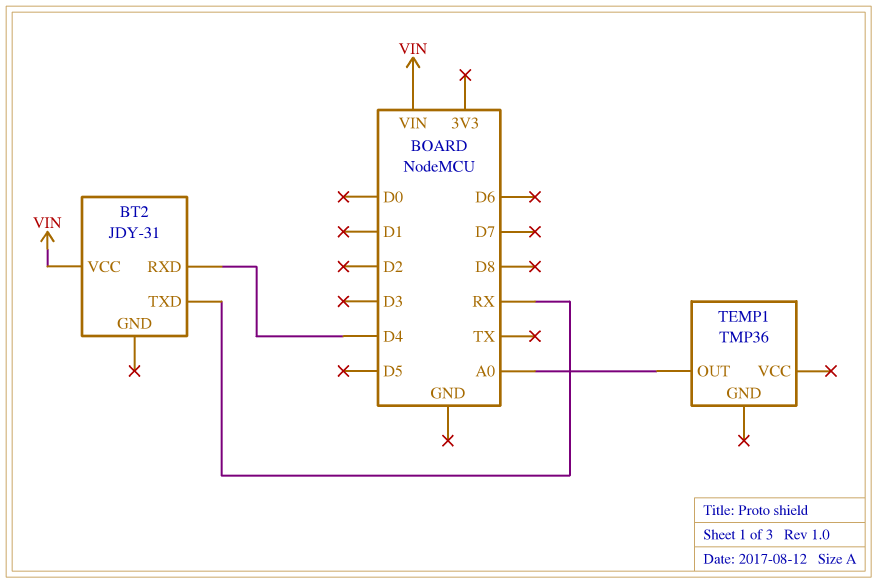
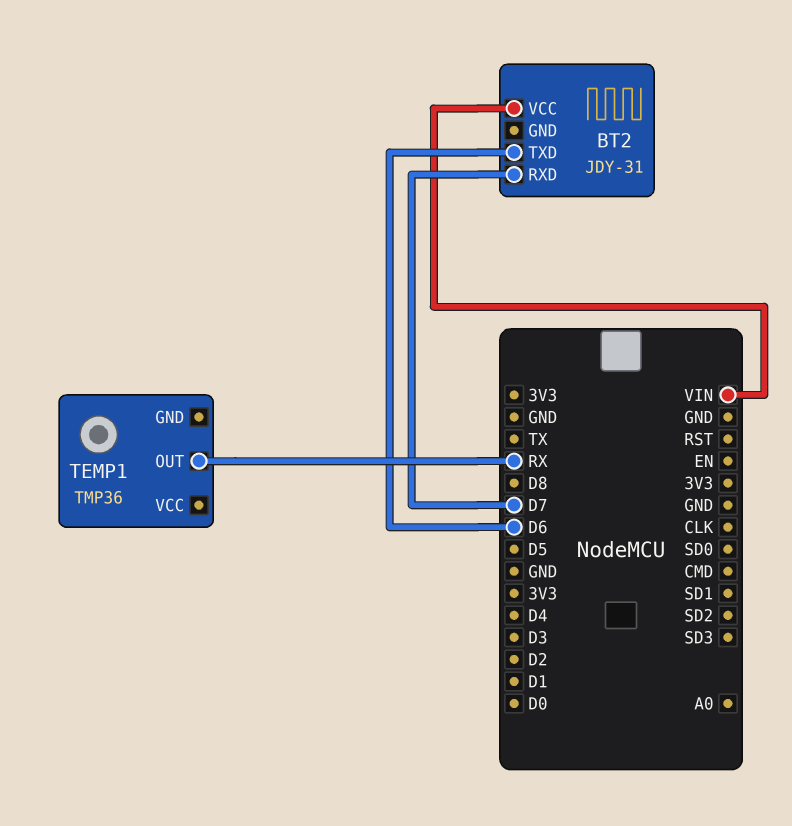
BT2 pin RXD: D4 -> D7
BT2 pin TXD: RX -> D6
TEMP1 pin OUT: A0 -> RX

